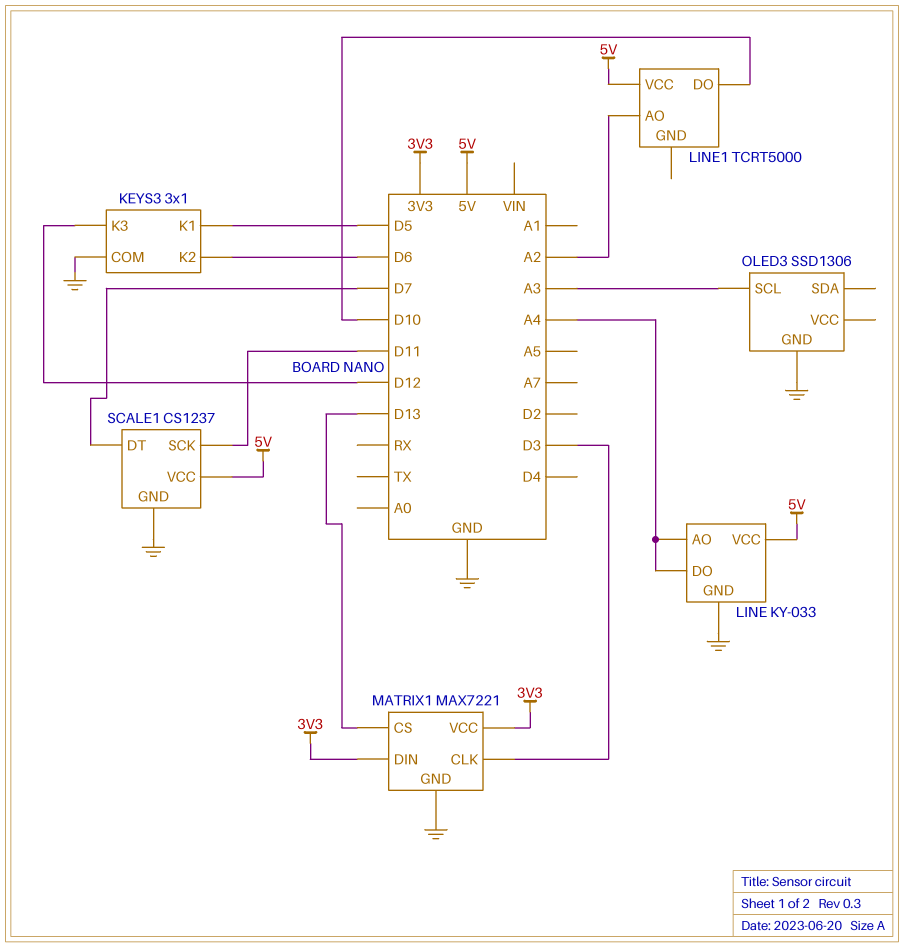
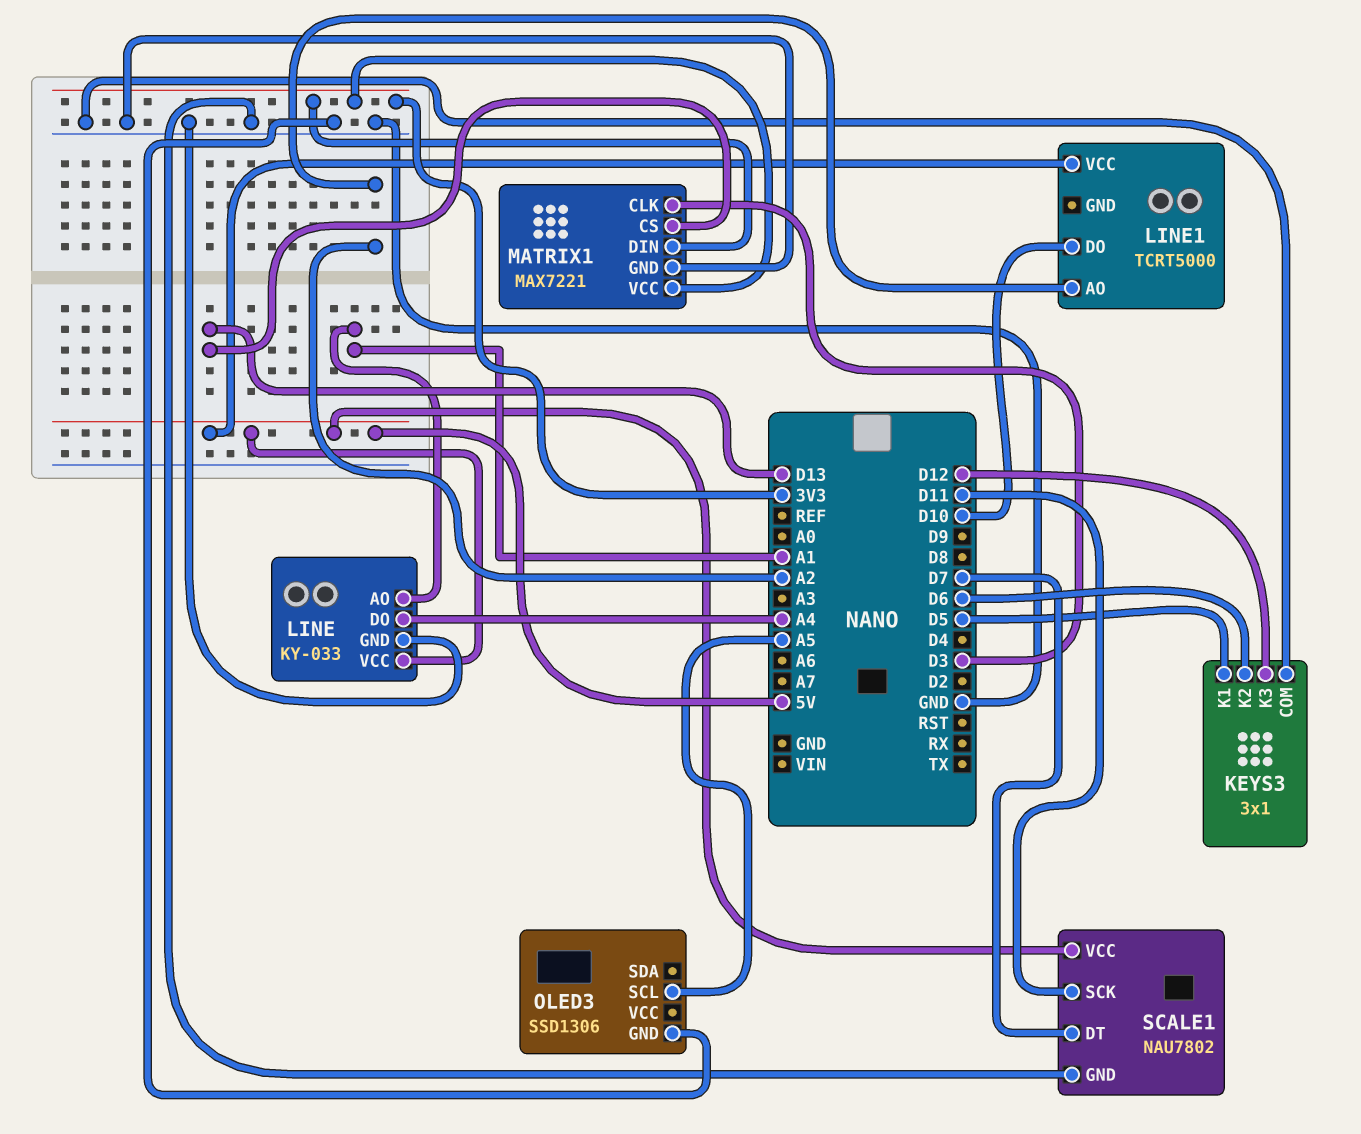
LINE pin AO: A4 -> A1
OLED3 pin SCL: A3 -> A5
SCALE1: CS1237 -> NAU7802

